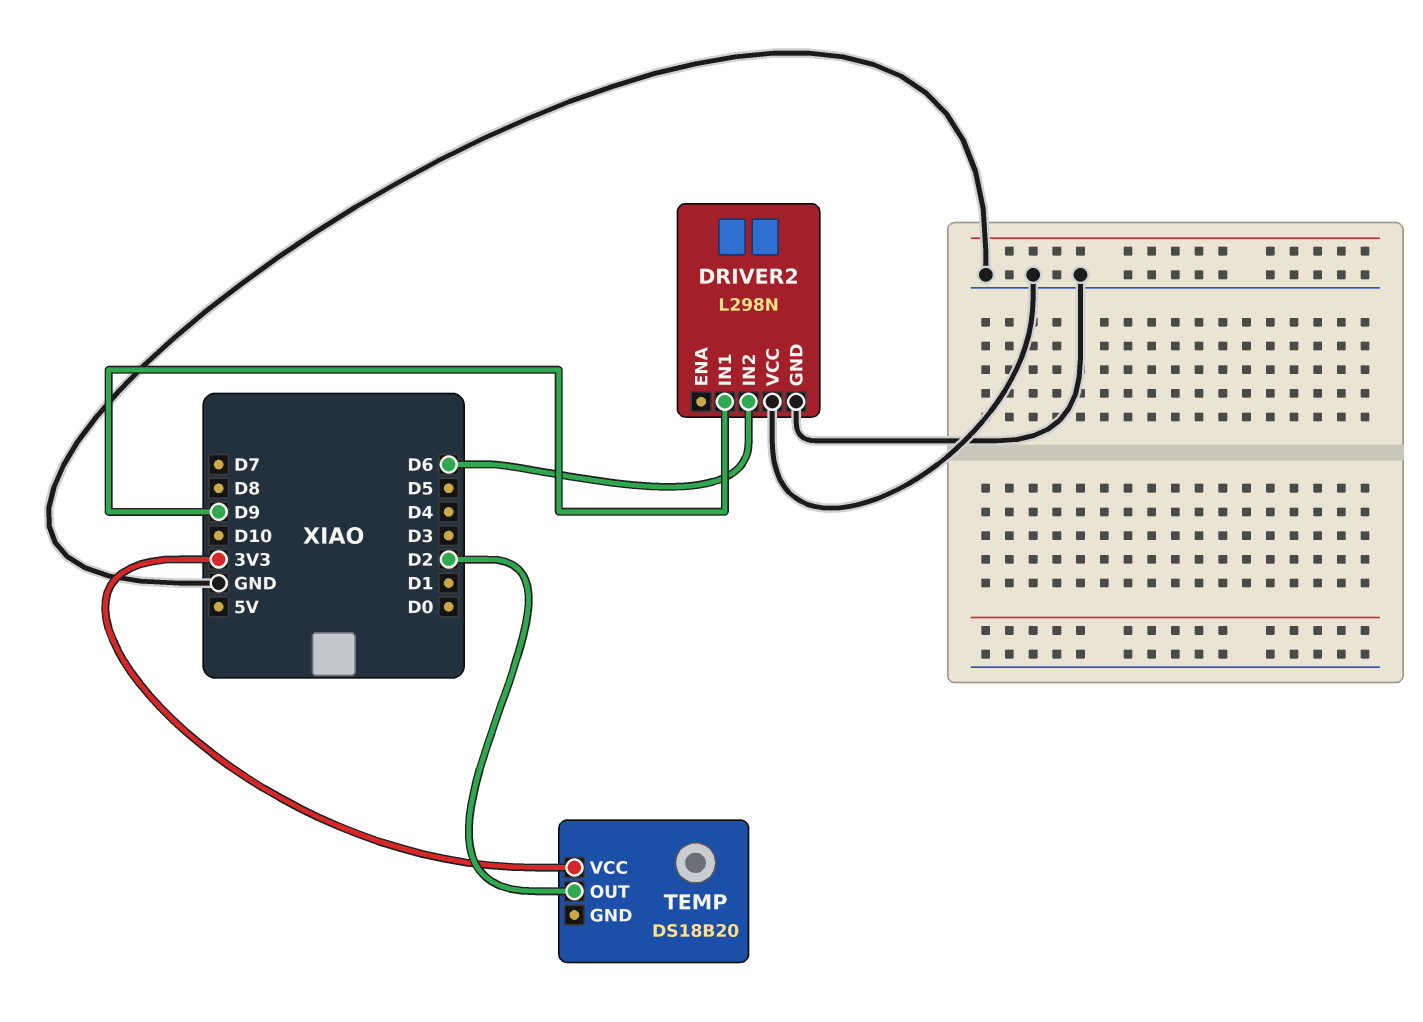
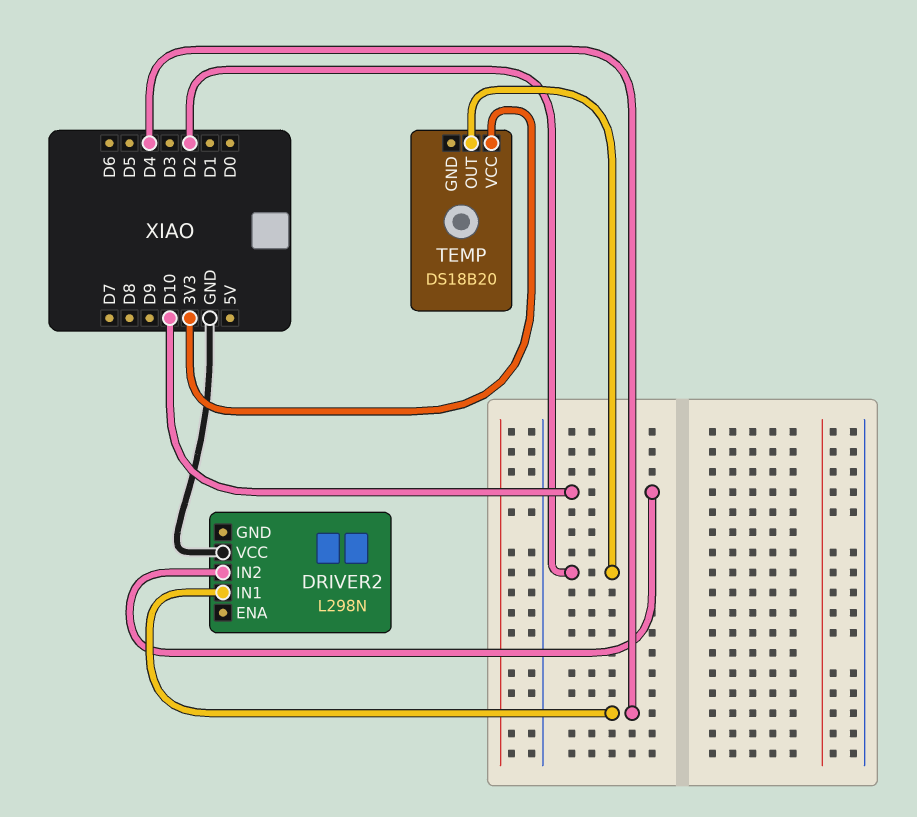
DRIVER2 pin GND: GND -> none
DRIVER2 pin IN1: D9 -> D4
DRIVER2 pin IN2: D6 -> D10

